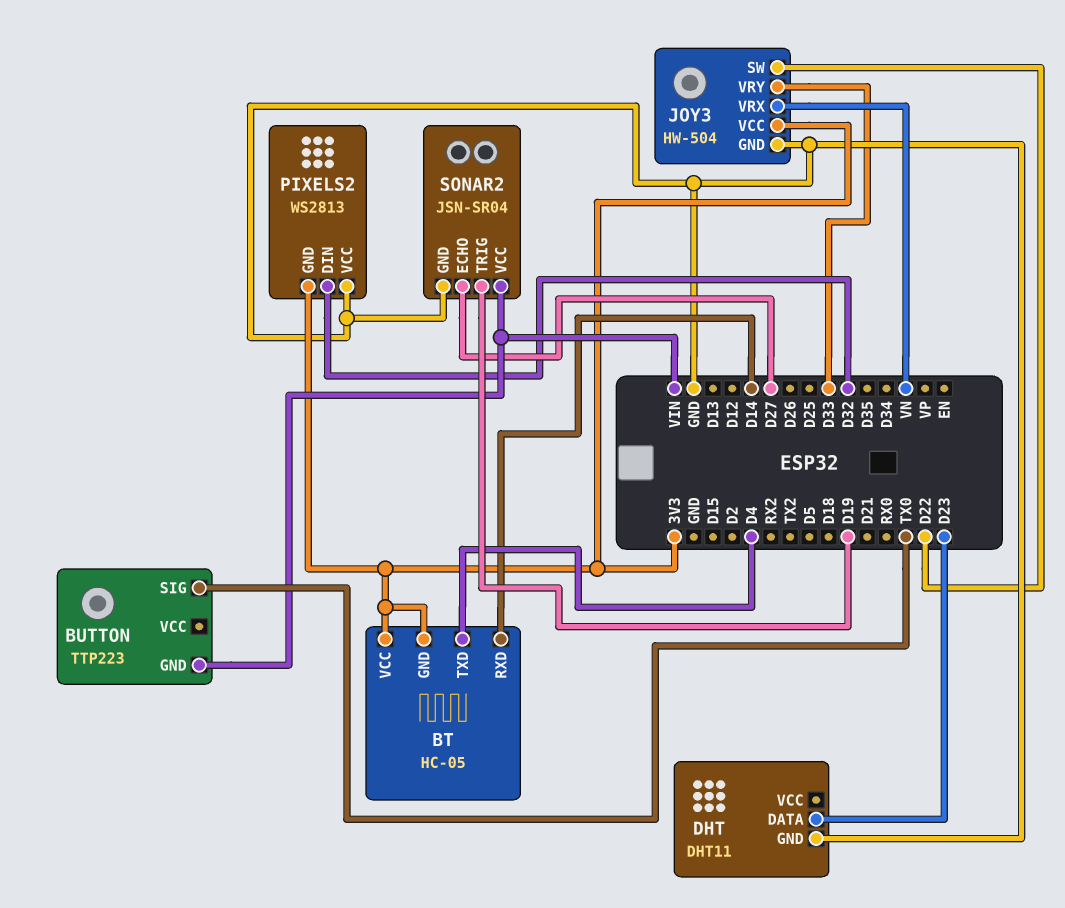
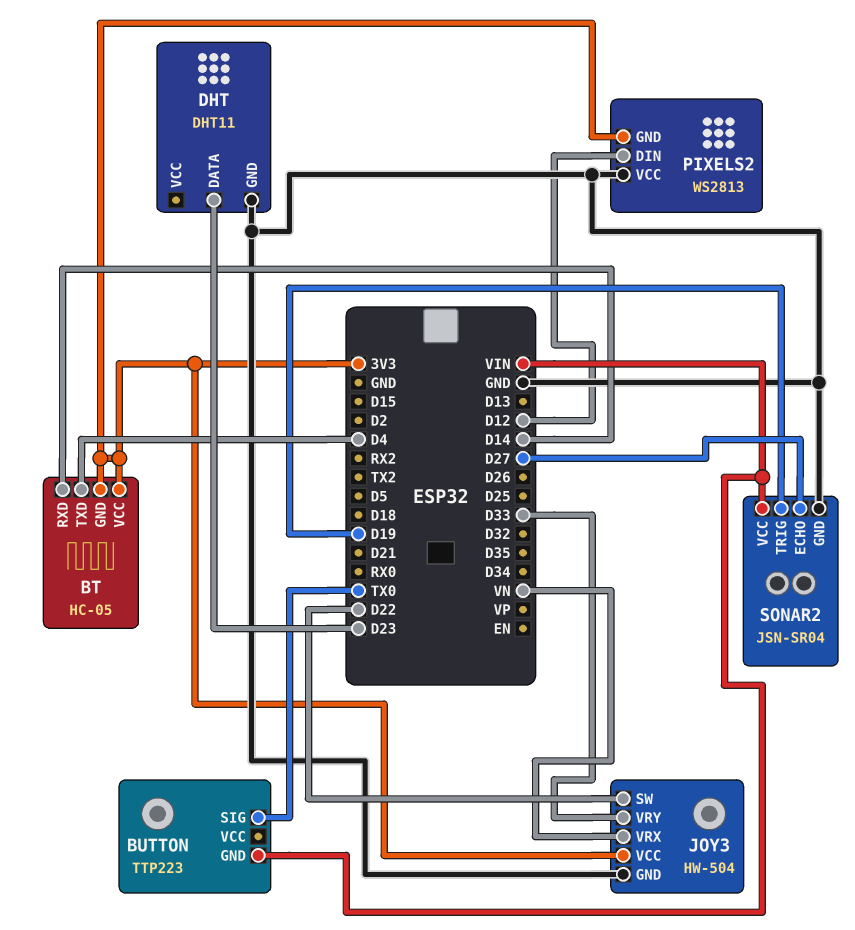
PIXELS2 pin DIN: D32 -> D12

